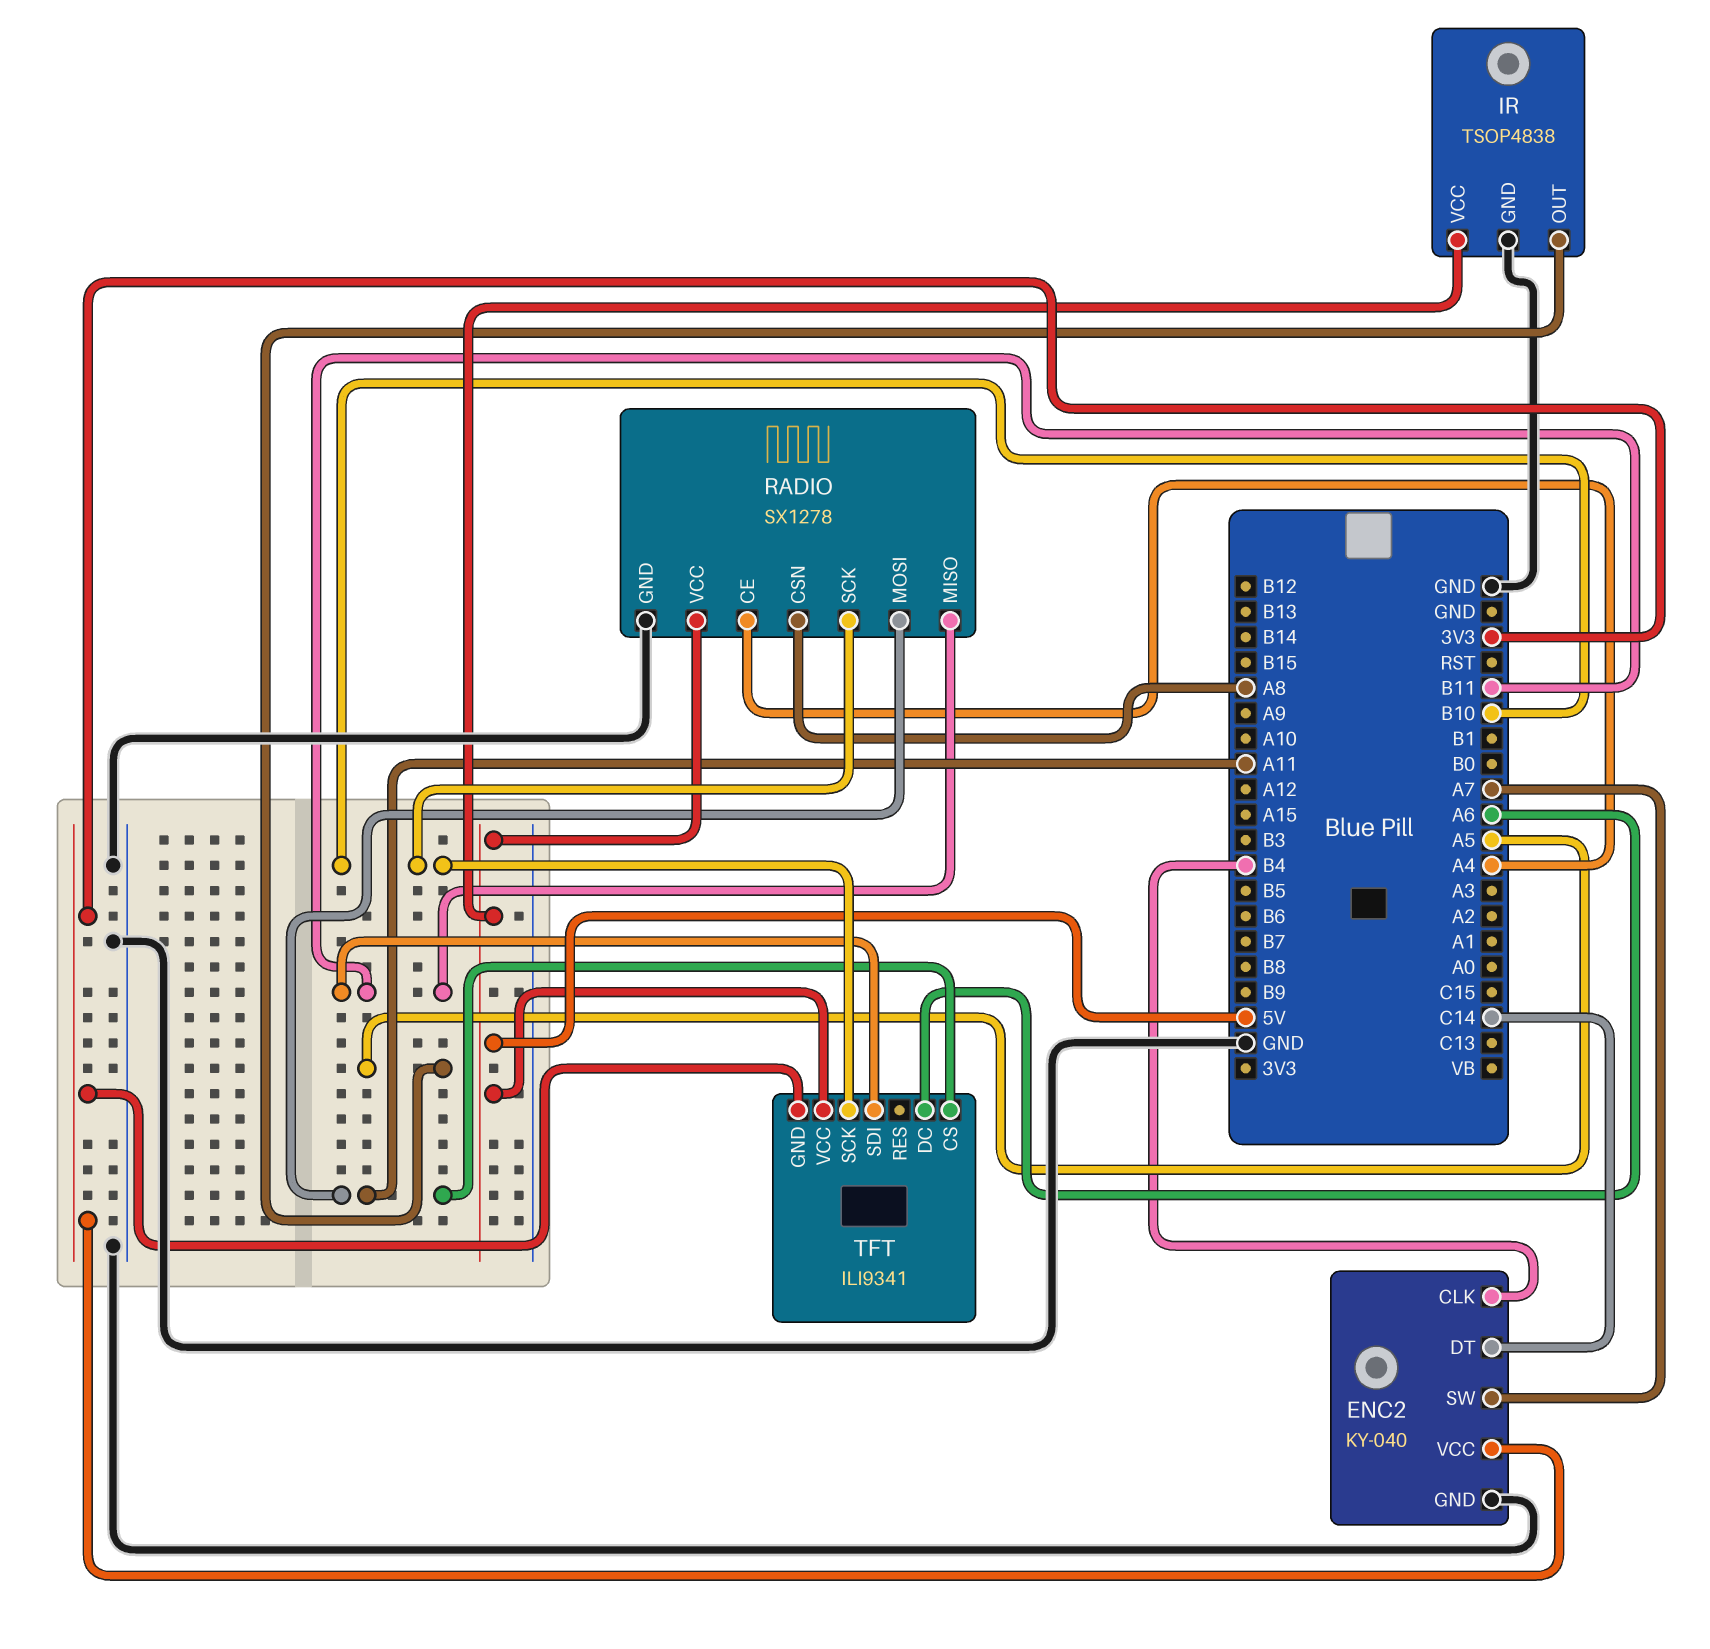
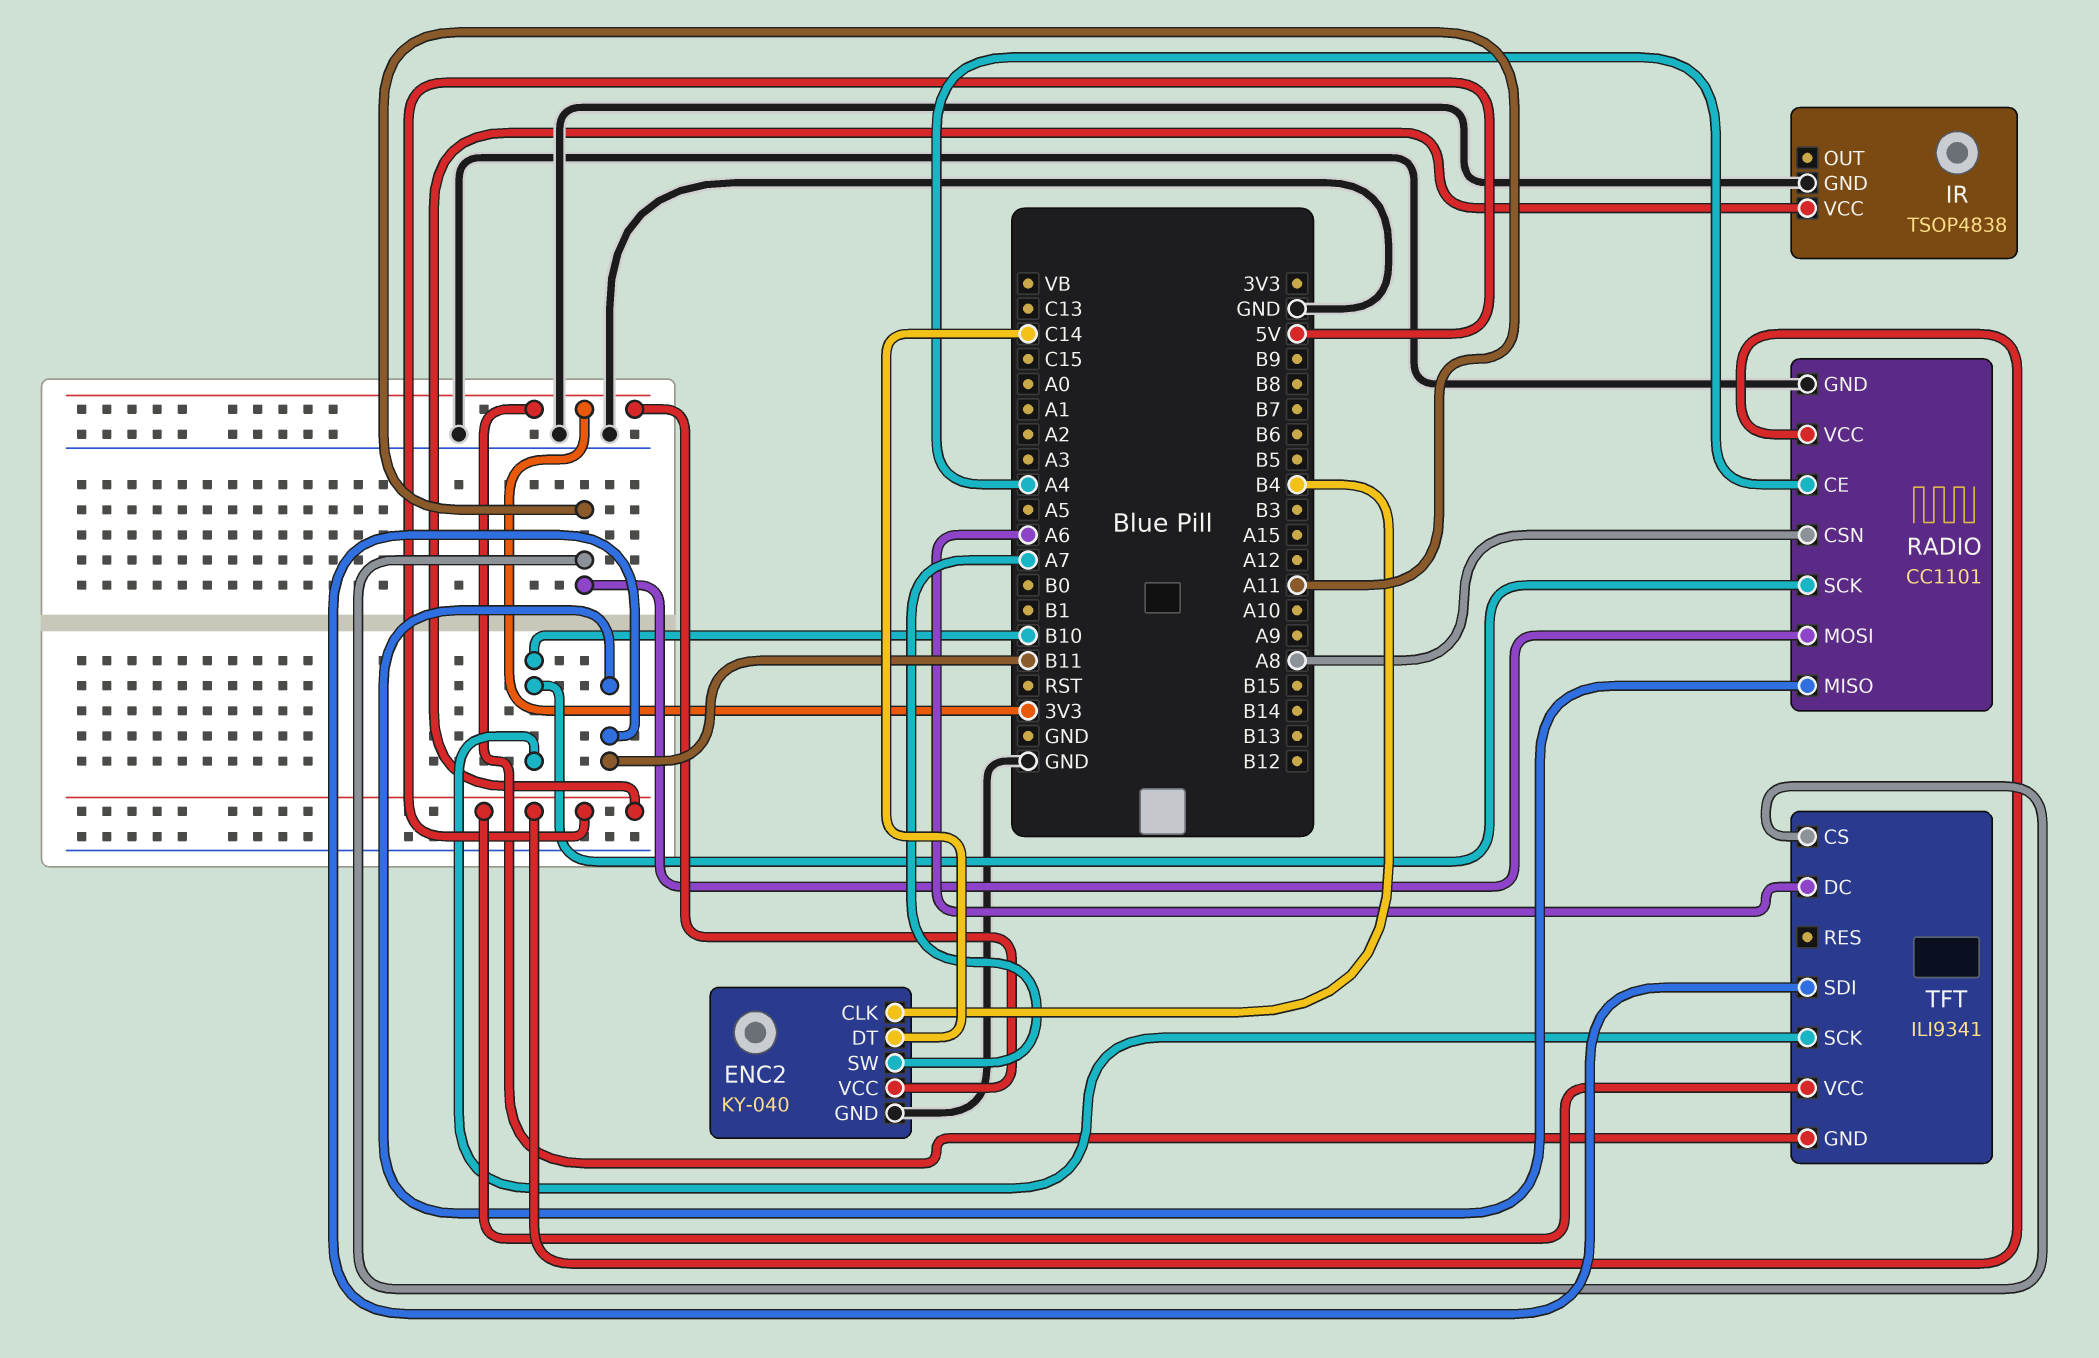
IR pin OUT: A5 -> none
RADIO: SX1278 -> CC1101

